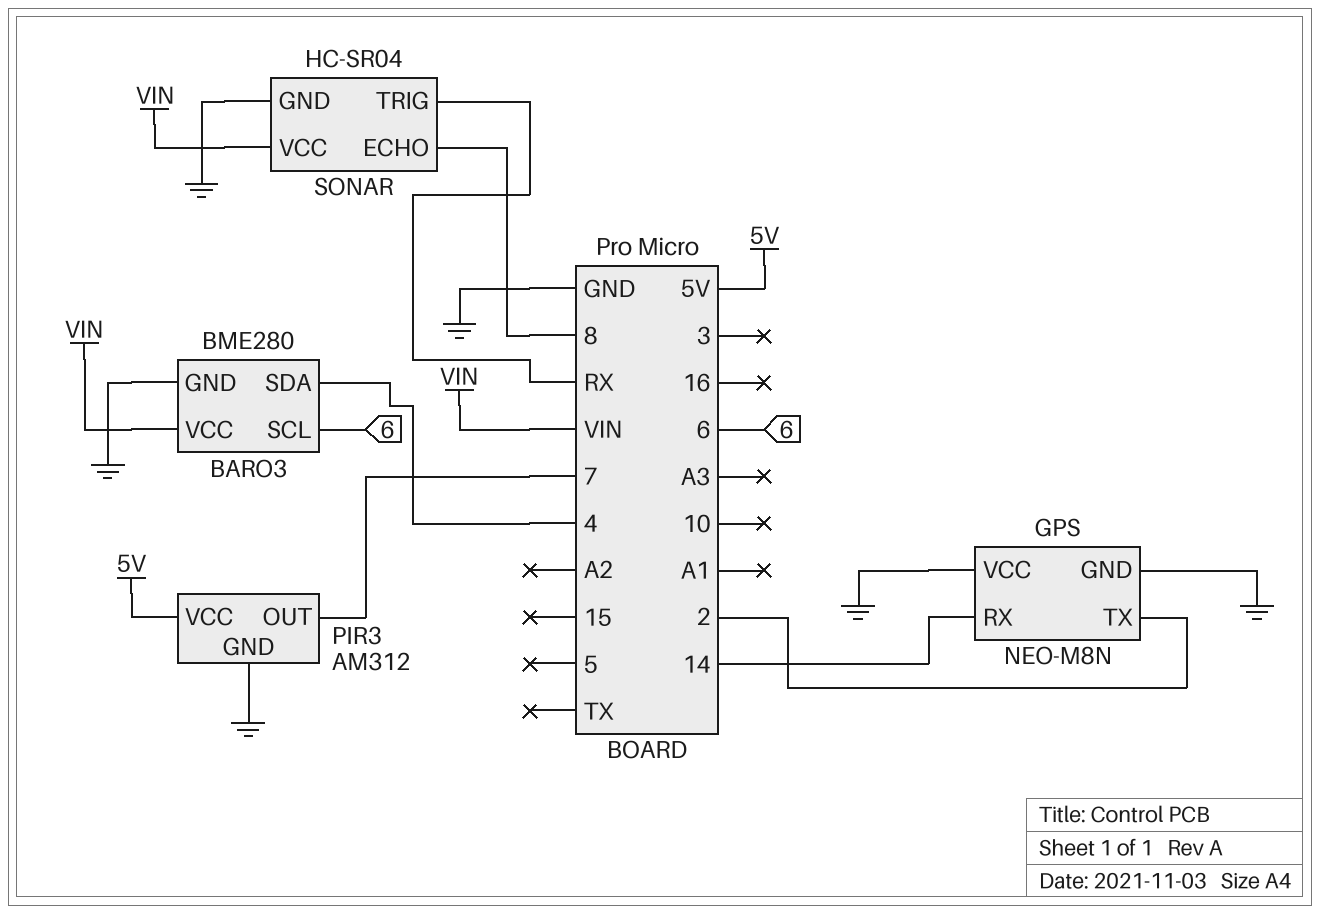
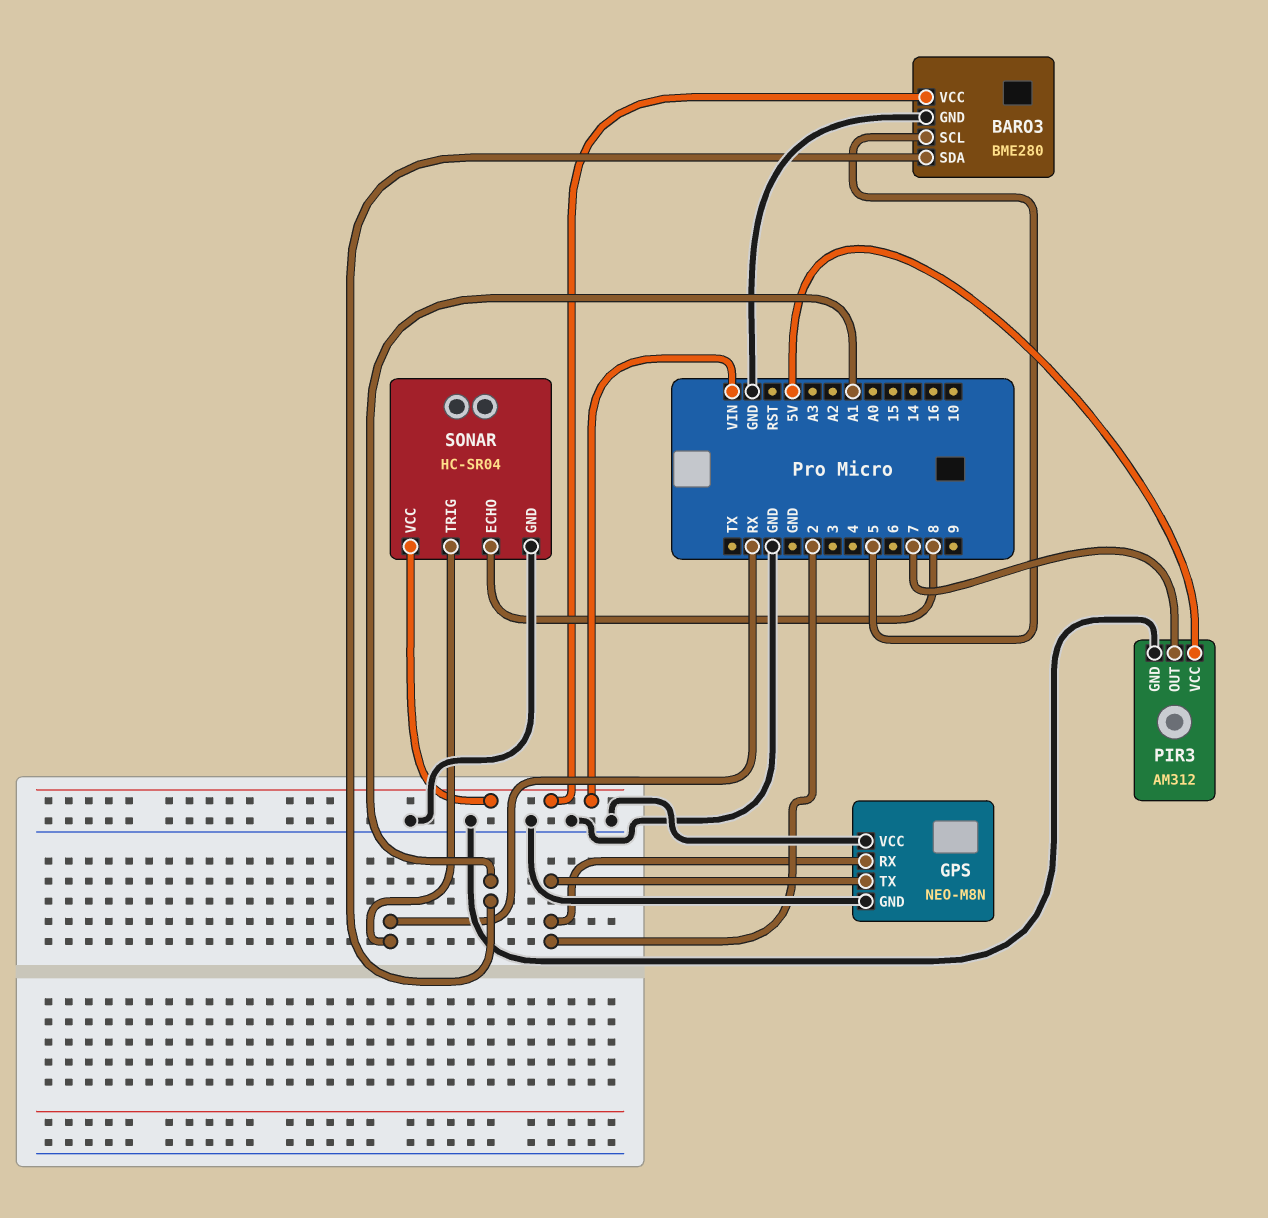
BARO3 pin SCL: 6 -> 5
BARO3 pin SDA: 4 -> A1
GPS pin RX: 14 -> 2

